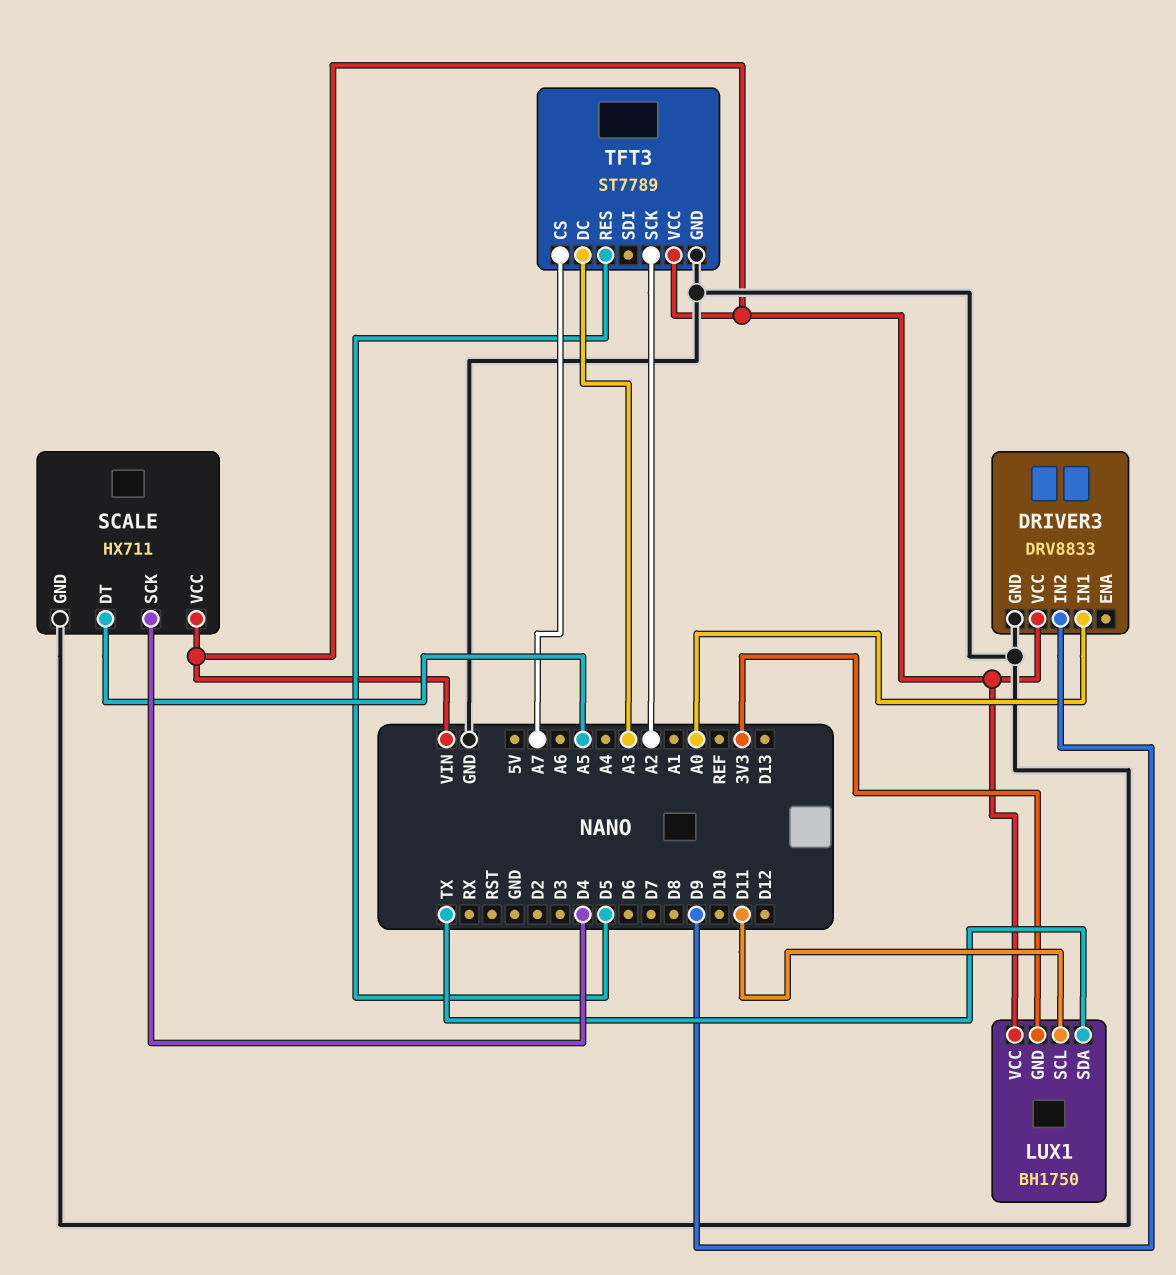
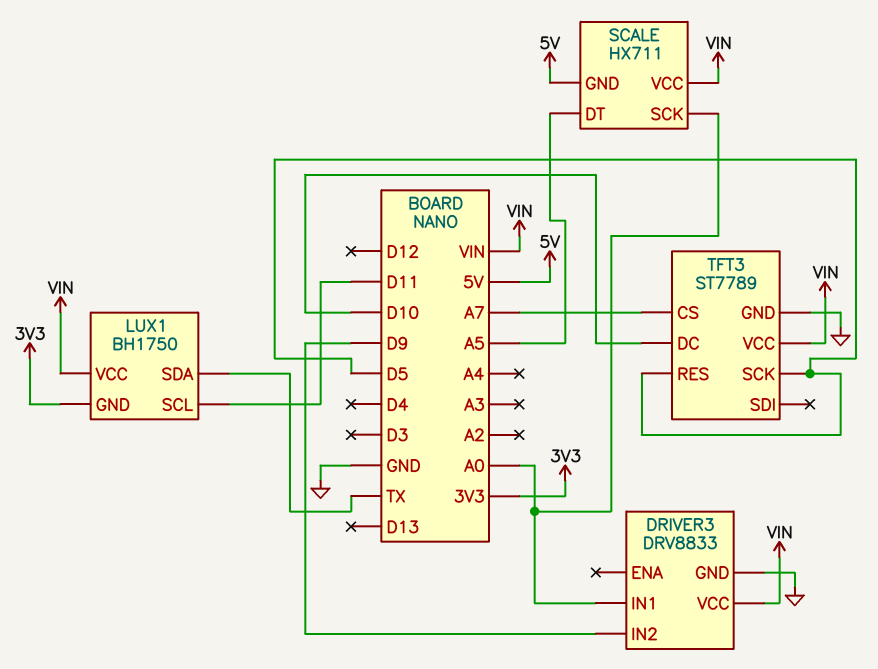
SCALE pin GND: GND -> 5V
SCALE pin SCK: D4 -> A0
TFT3 pin DC: A3 -> D10
TFT3 pin SCK: A2 -> D5

